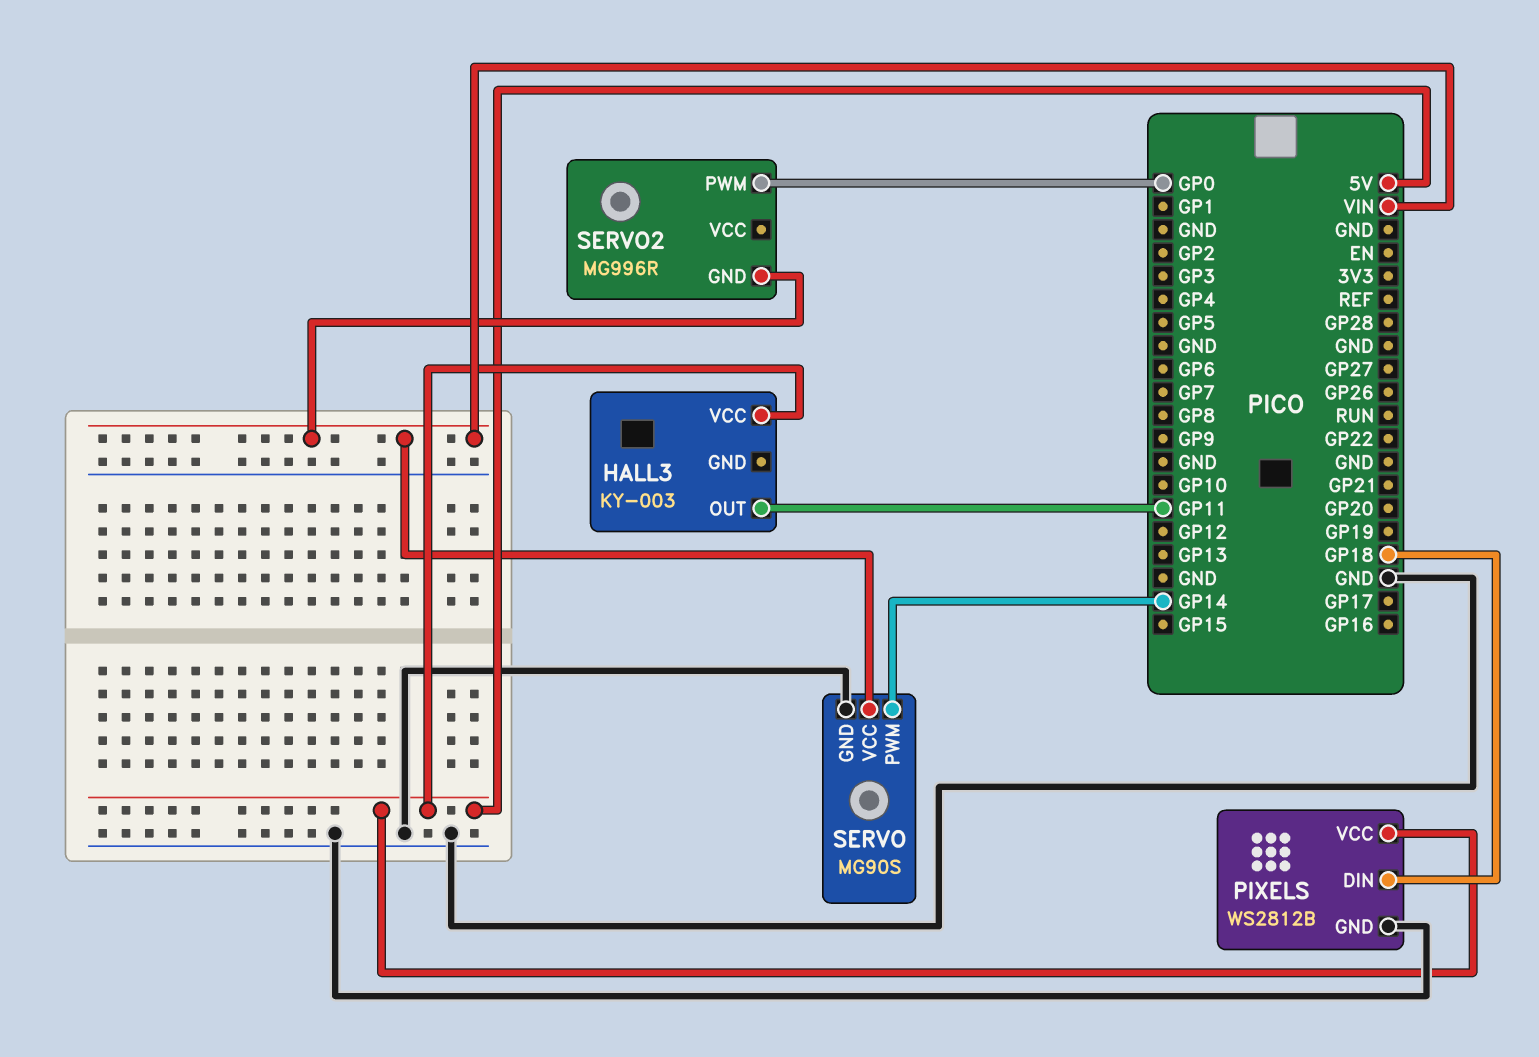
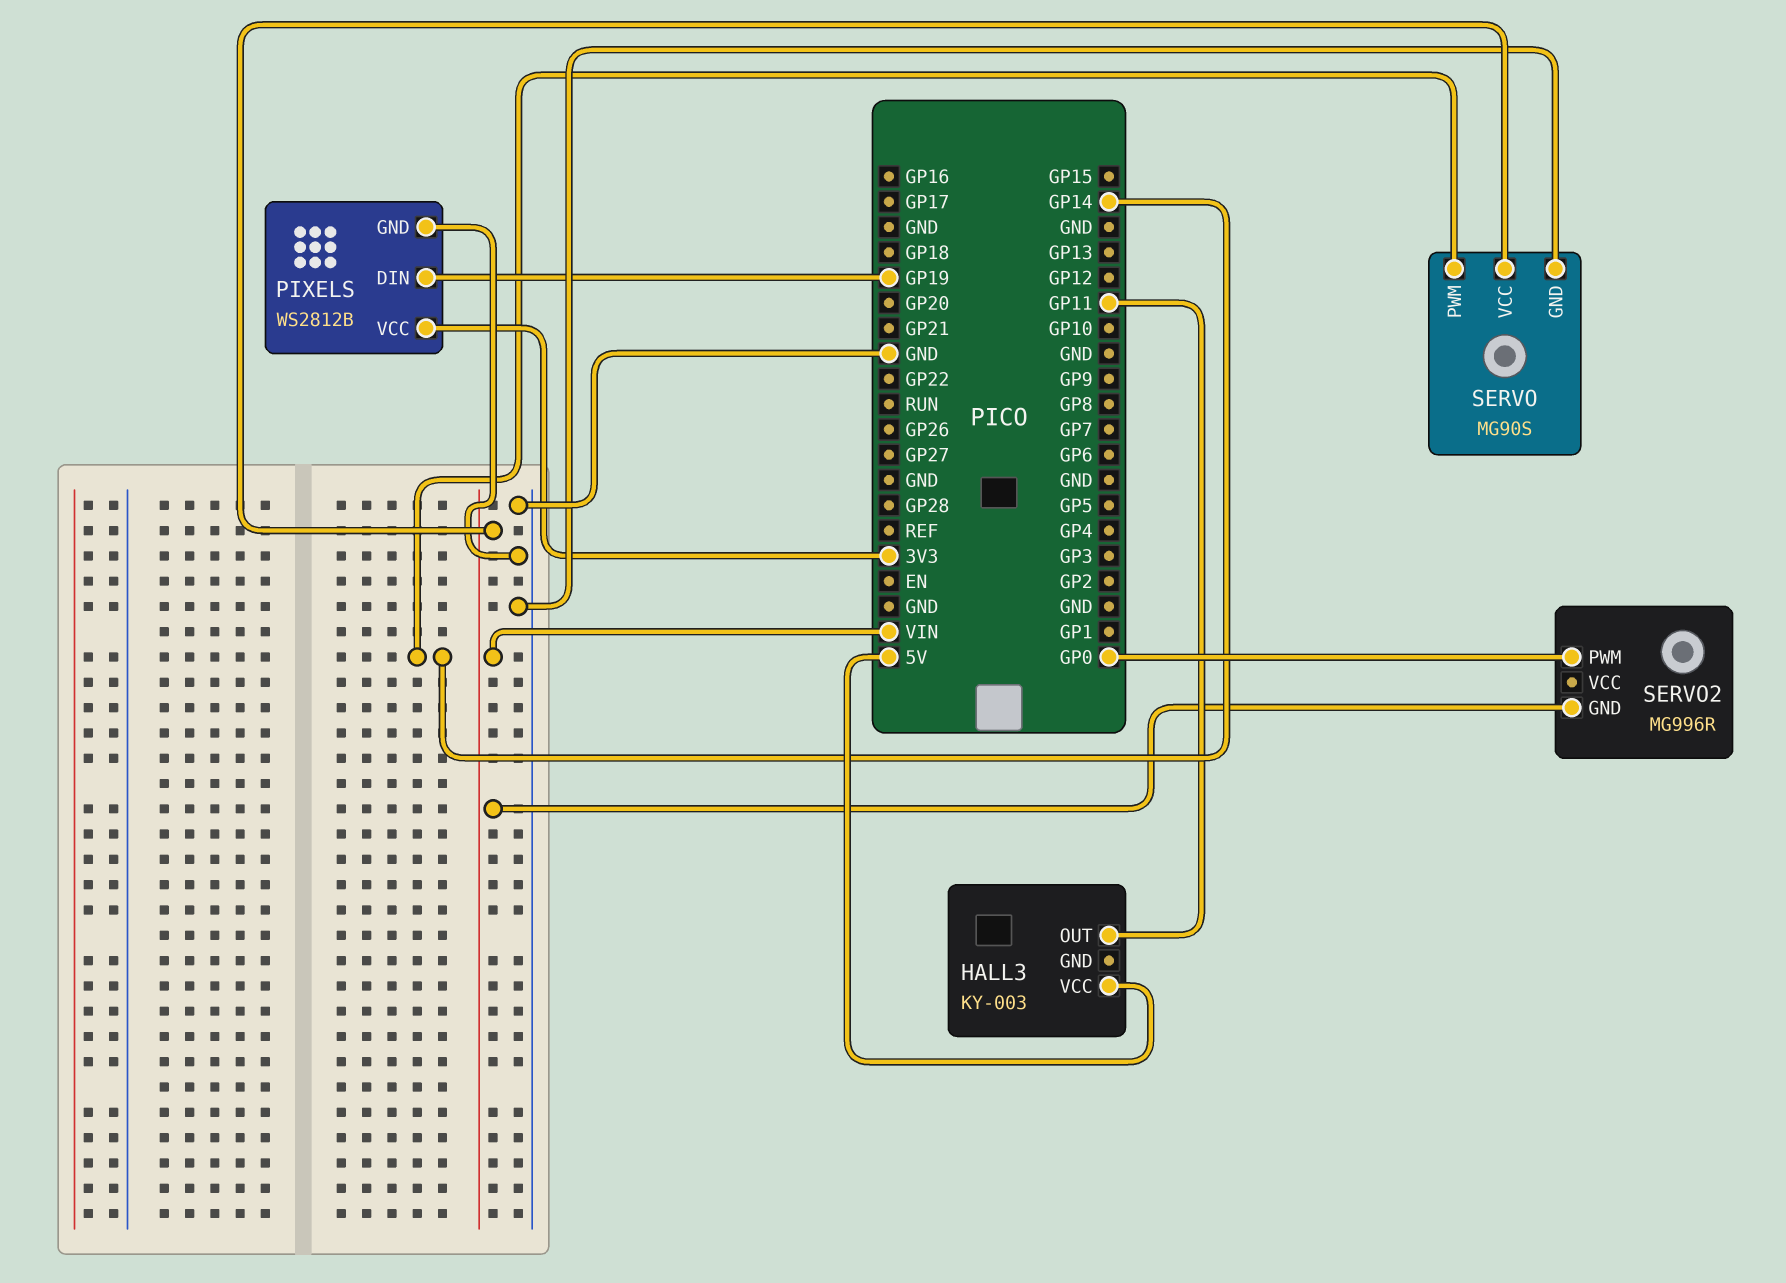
PIXELS pin DIN: GP18 -> GP19
PIXELS pin VCC: 5V -> 3V3

